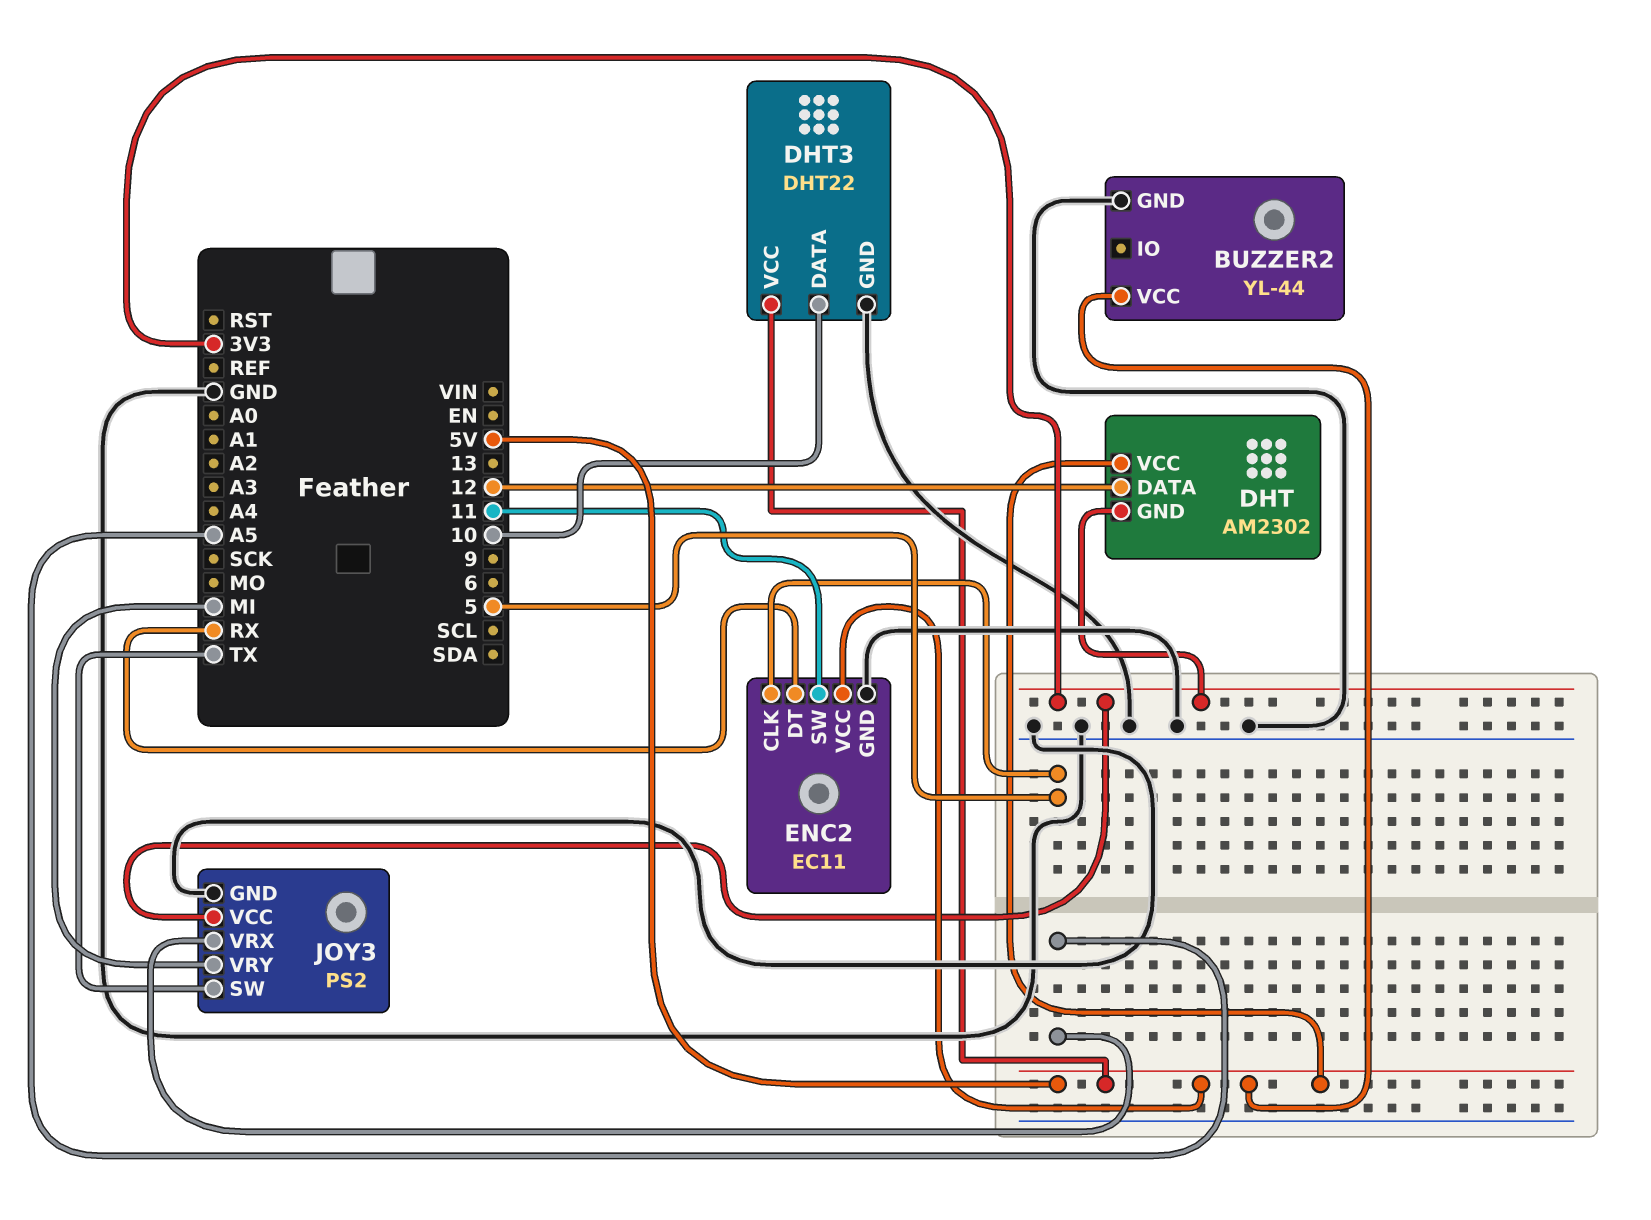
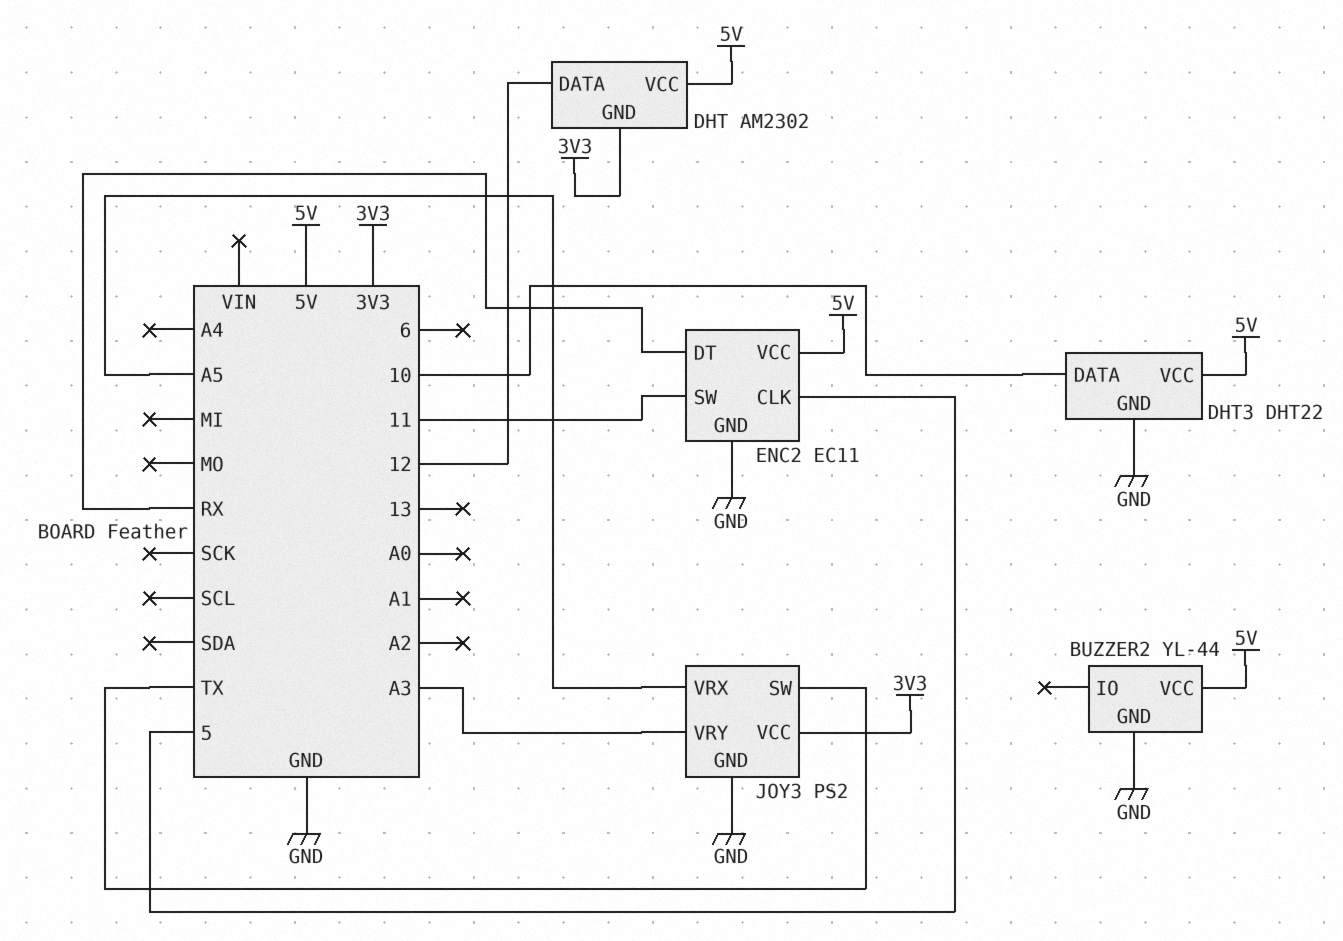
JOY3 pin VRY: MI -> A3

